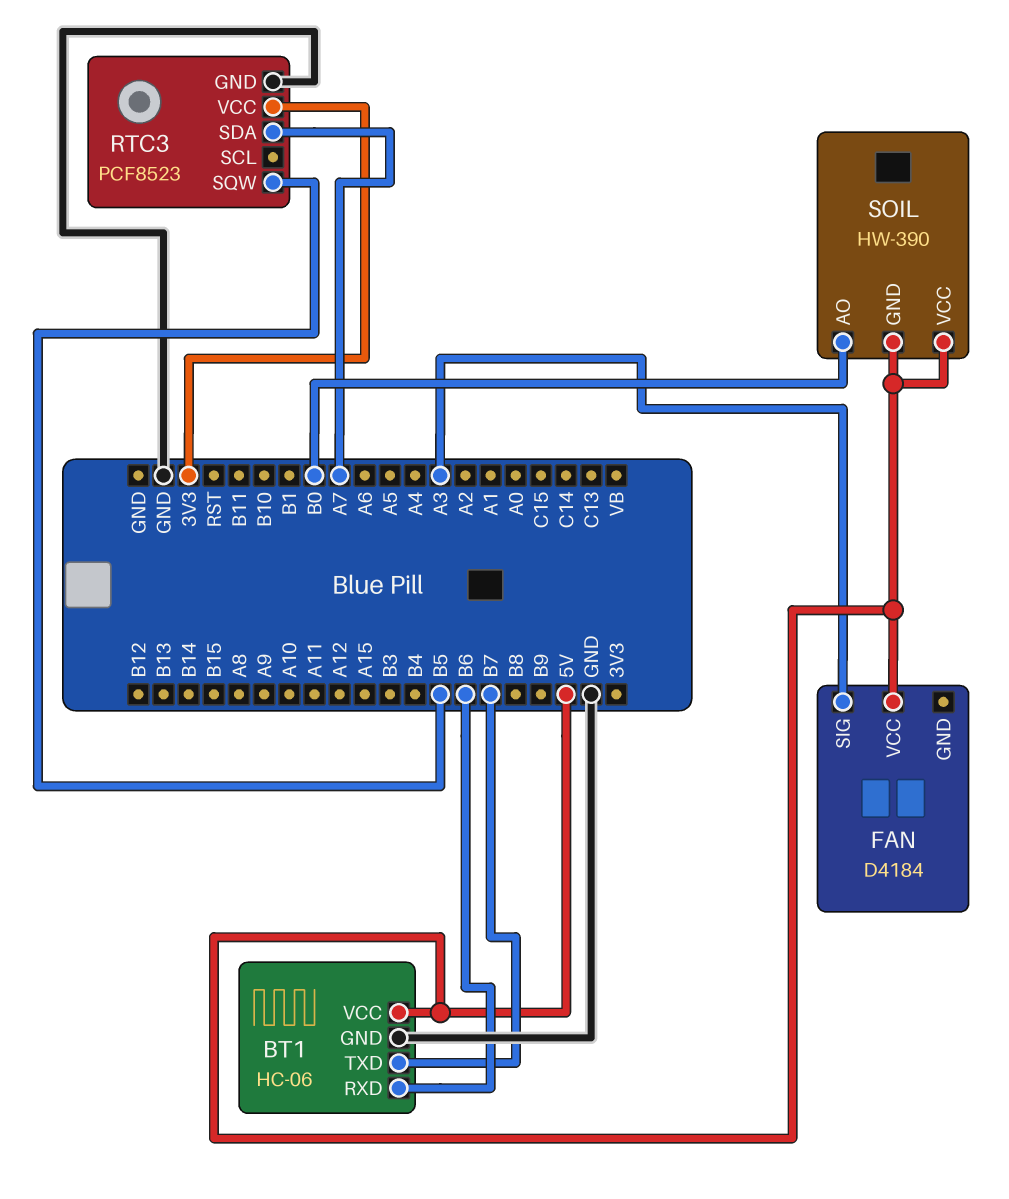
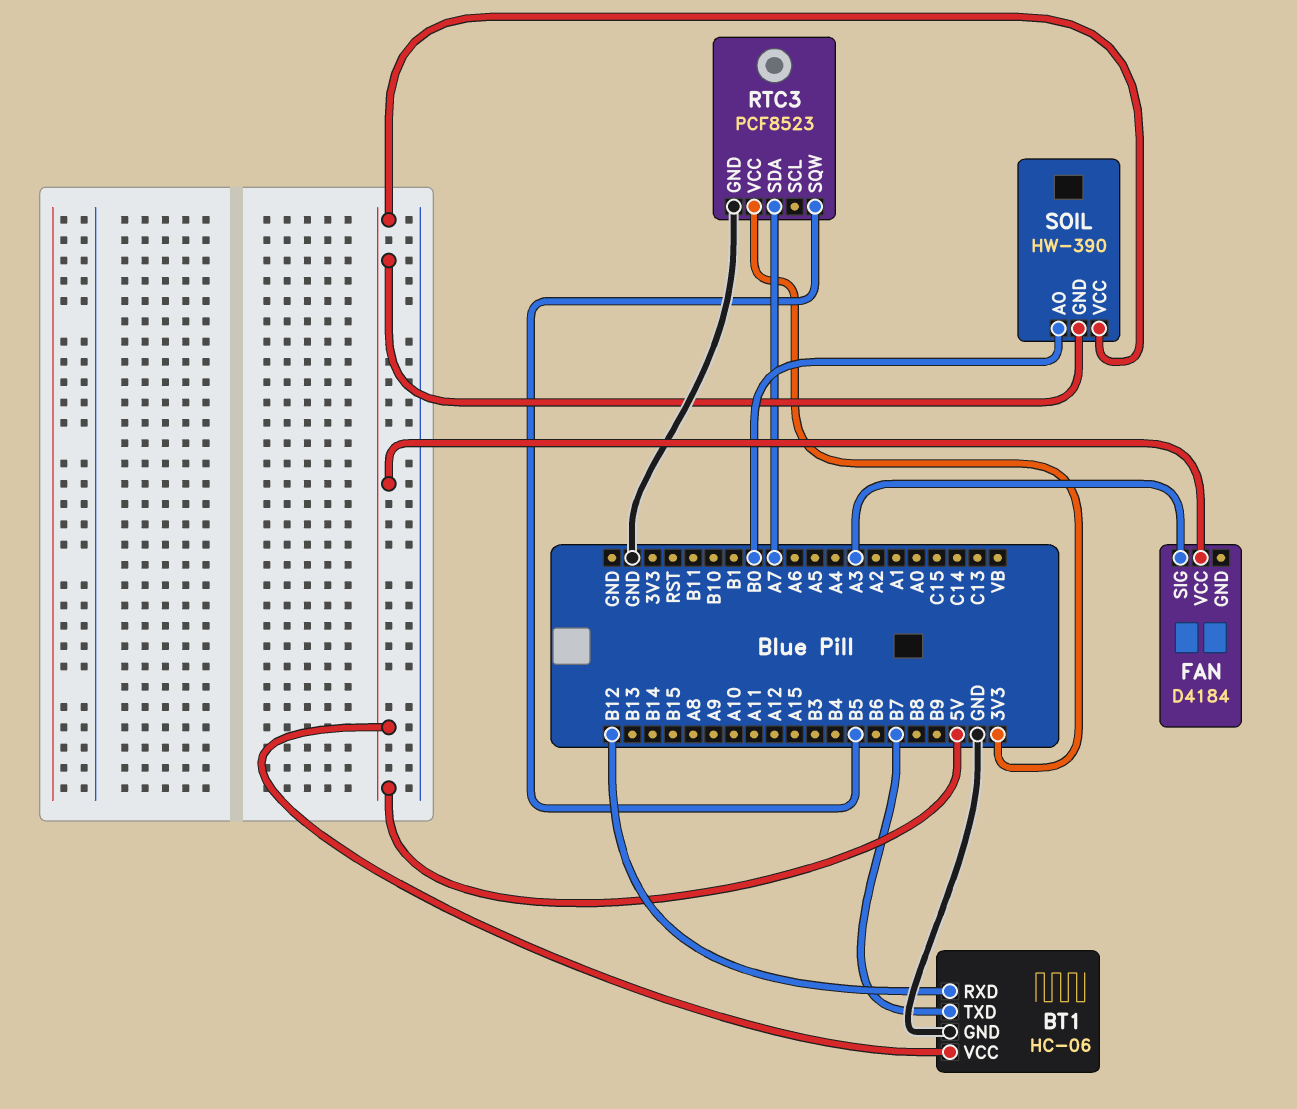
BT1 pin RXD: B6 -> B12

